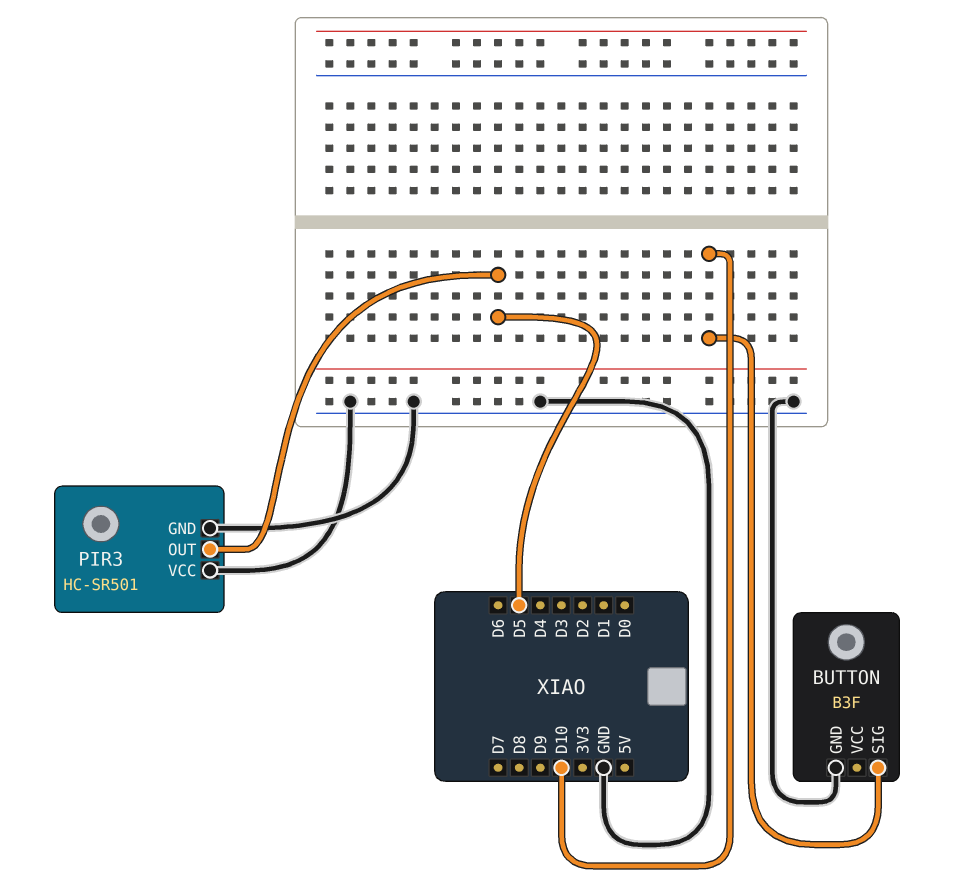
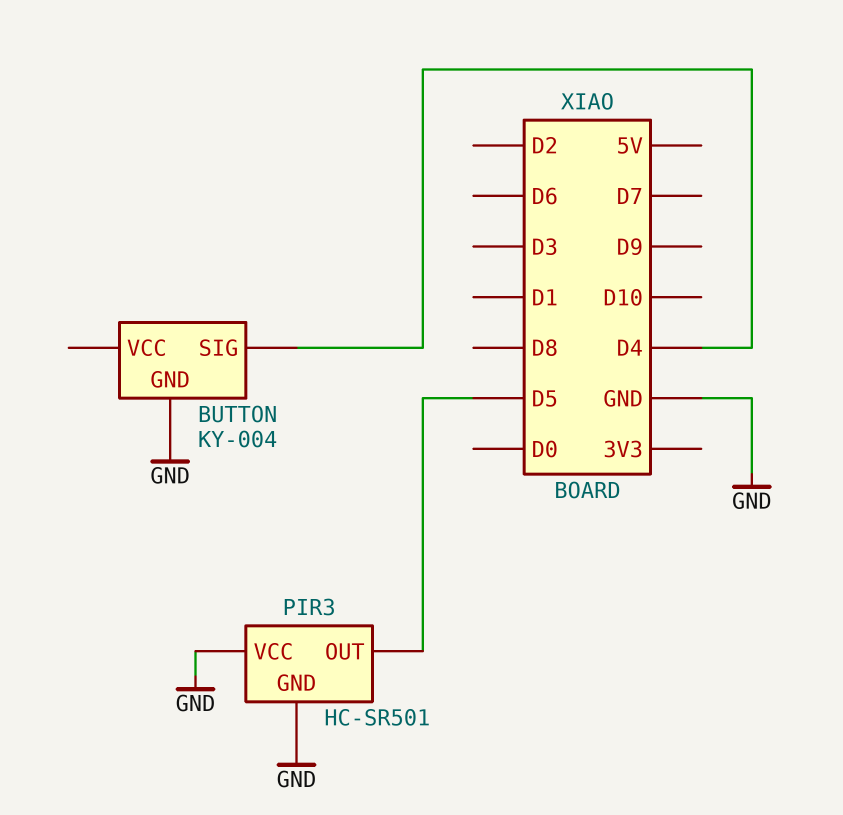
BUTTON: B3F -> KY-004
BUTTON pin SIG: D10 -> D4

